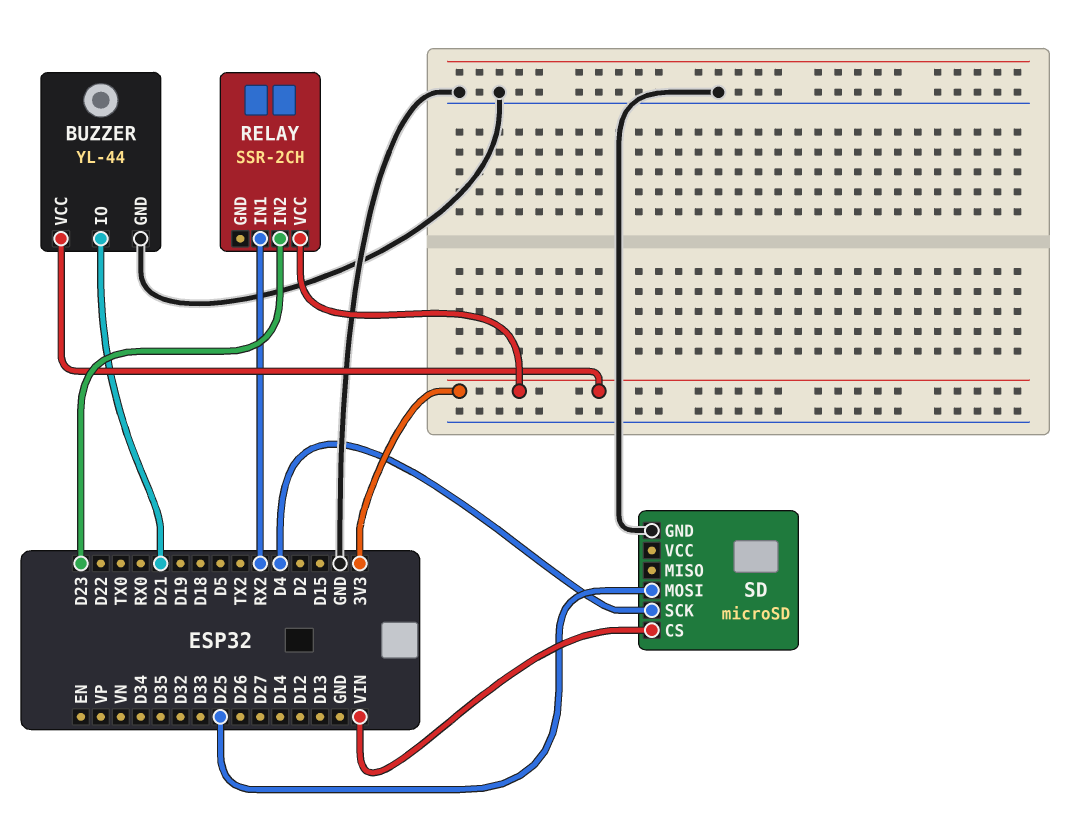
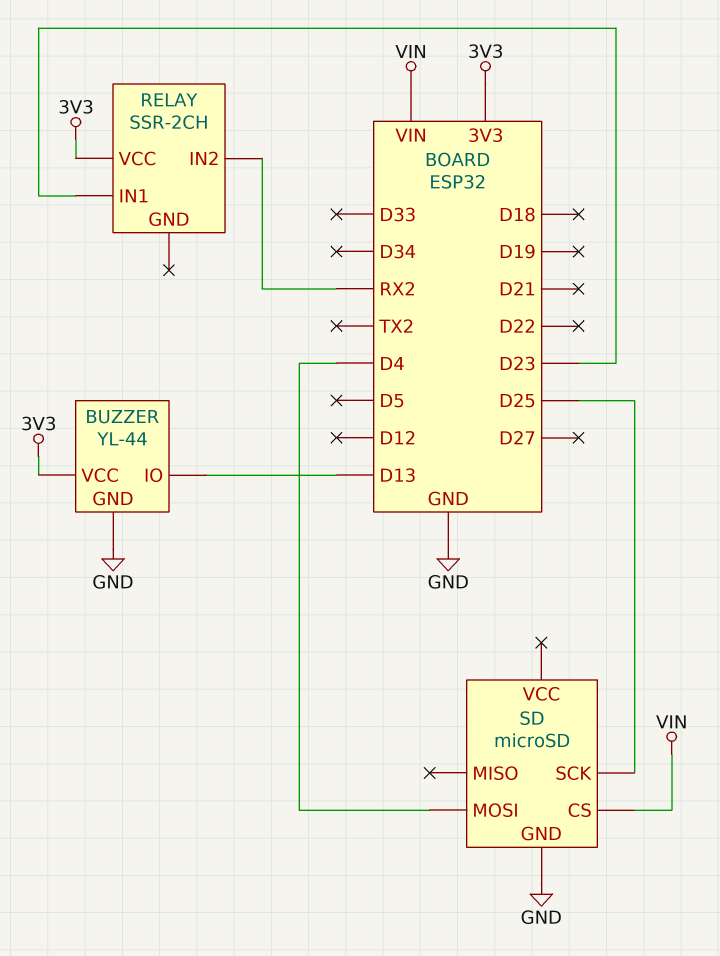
BUZZER pin IO: D21 -> D13
RELAY pin IN1: RX2 -> D23
RELAY pin IN2: D23 -> RX2
SD pin MOSI: D25 -> D4
SD pin SCK: D4 -> D25

